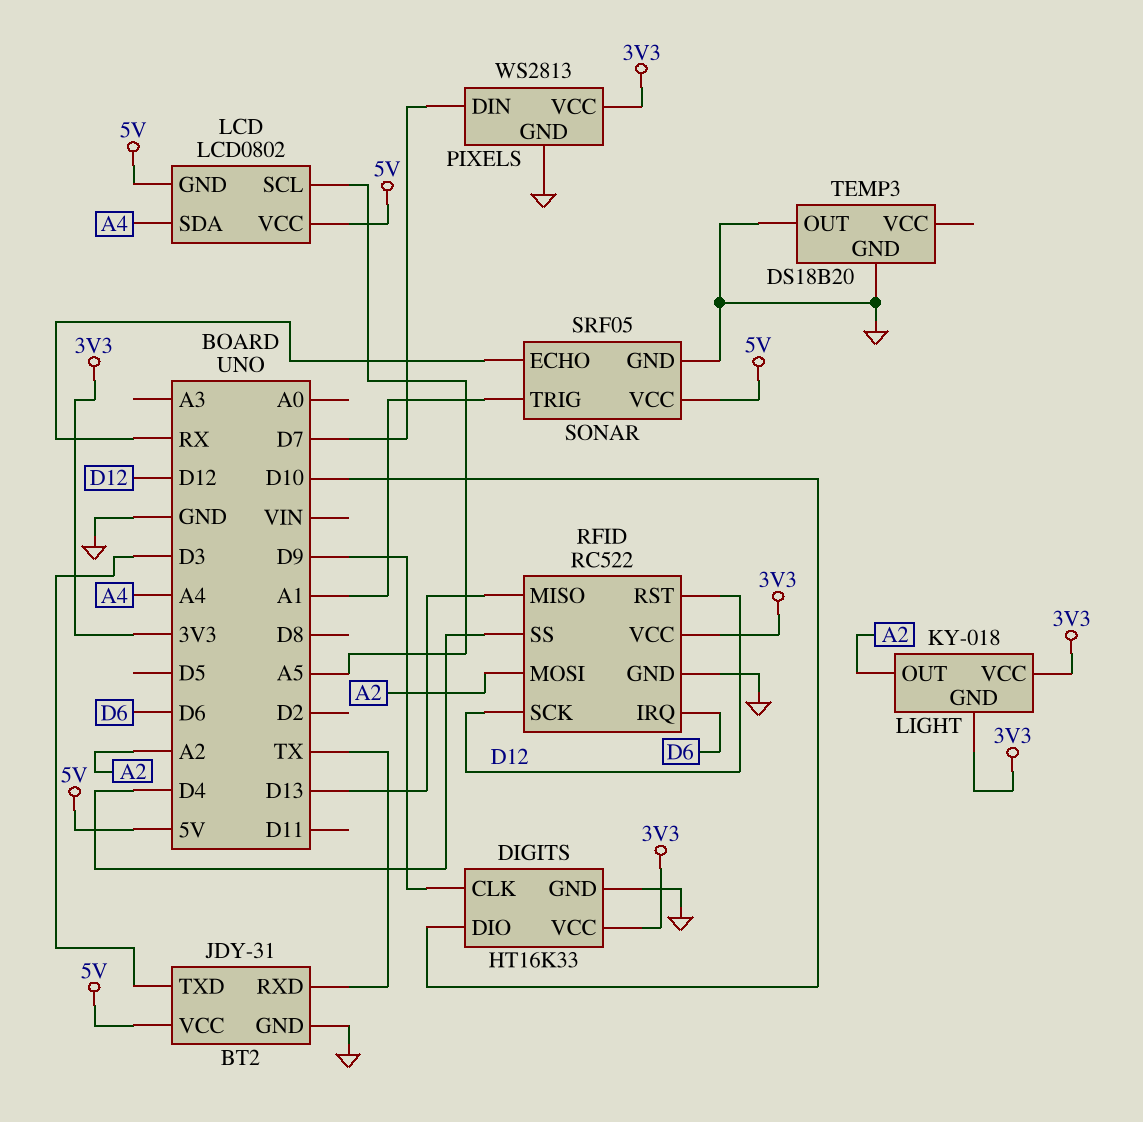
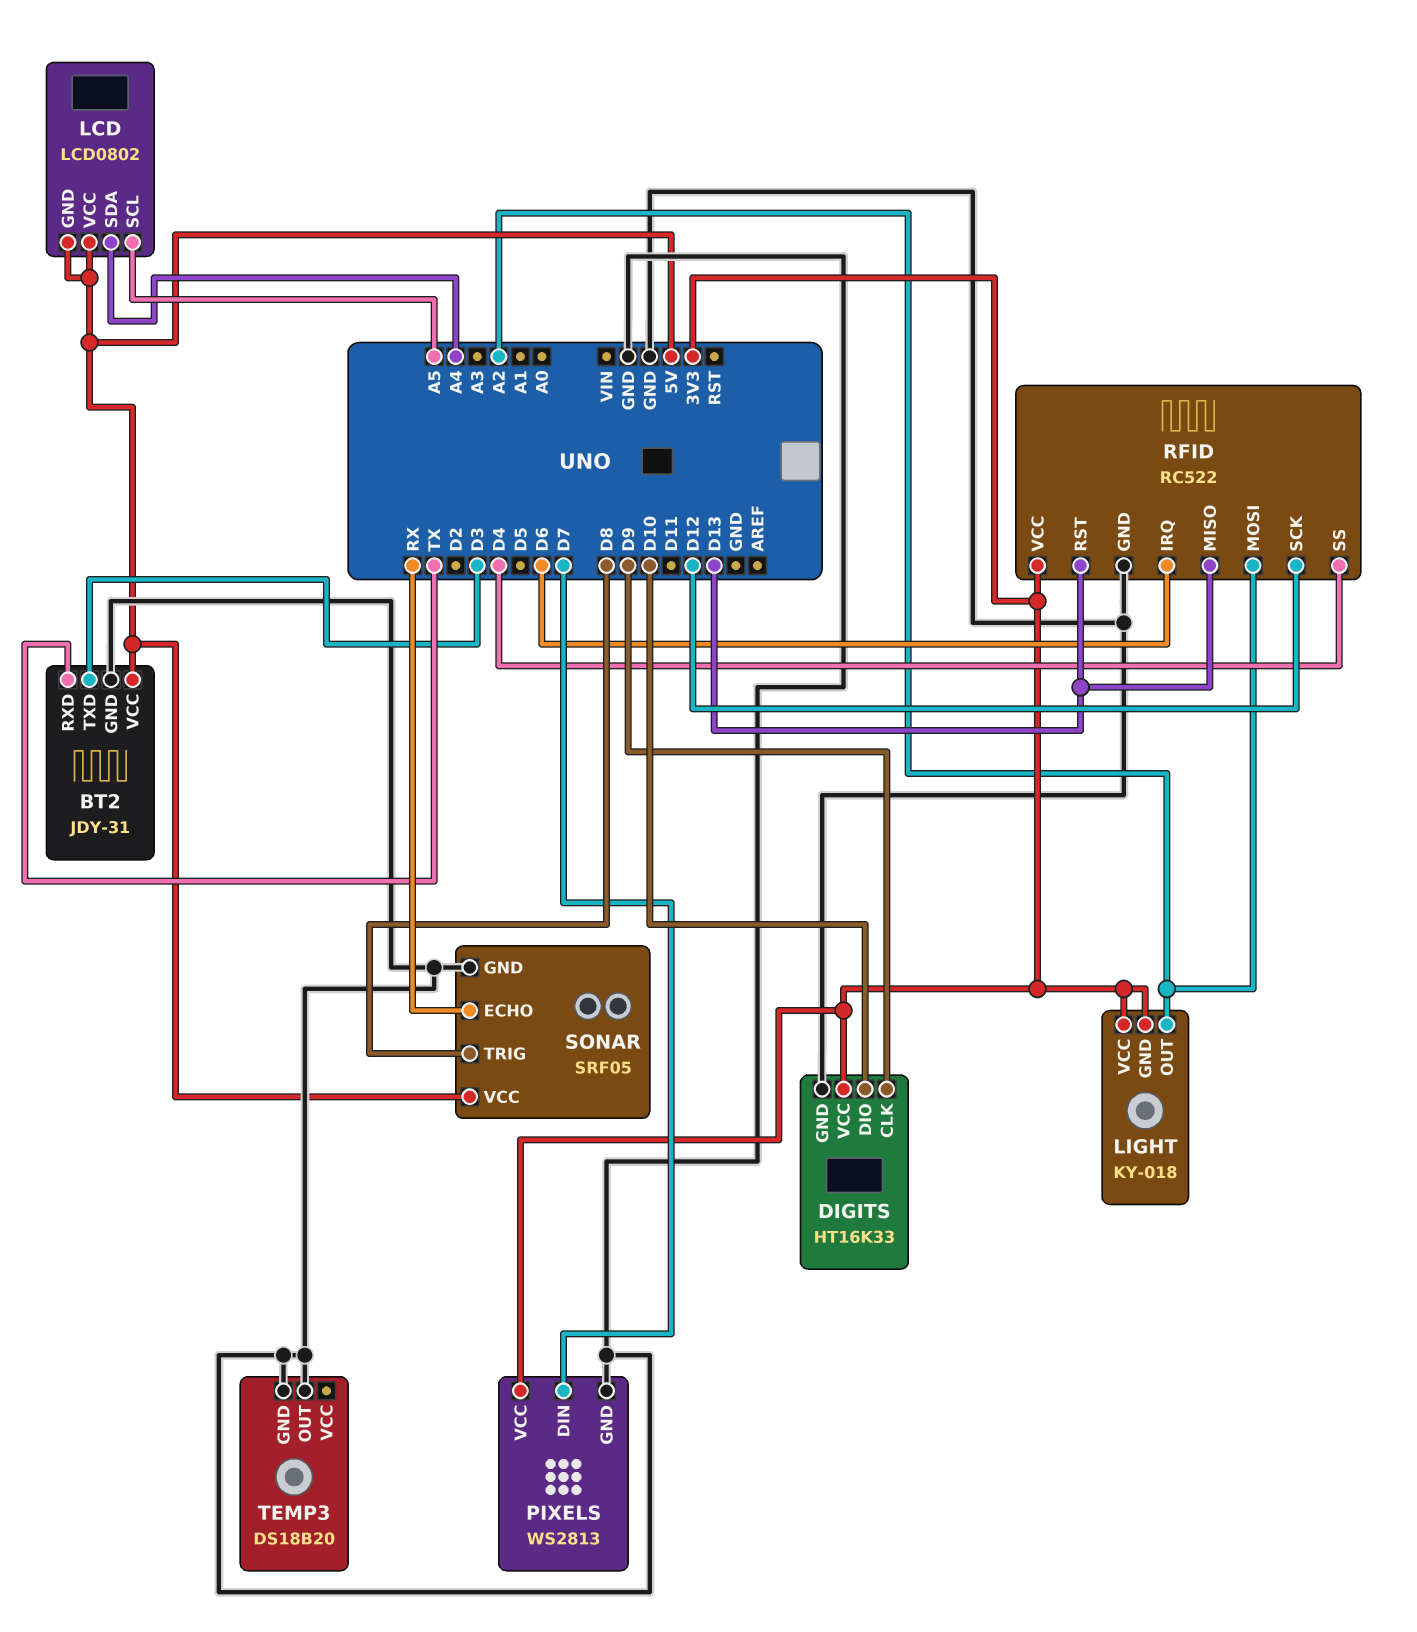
RFID pin RST: D12 -> D13
SONAR pin TRIG: A1 -> D8

